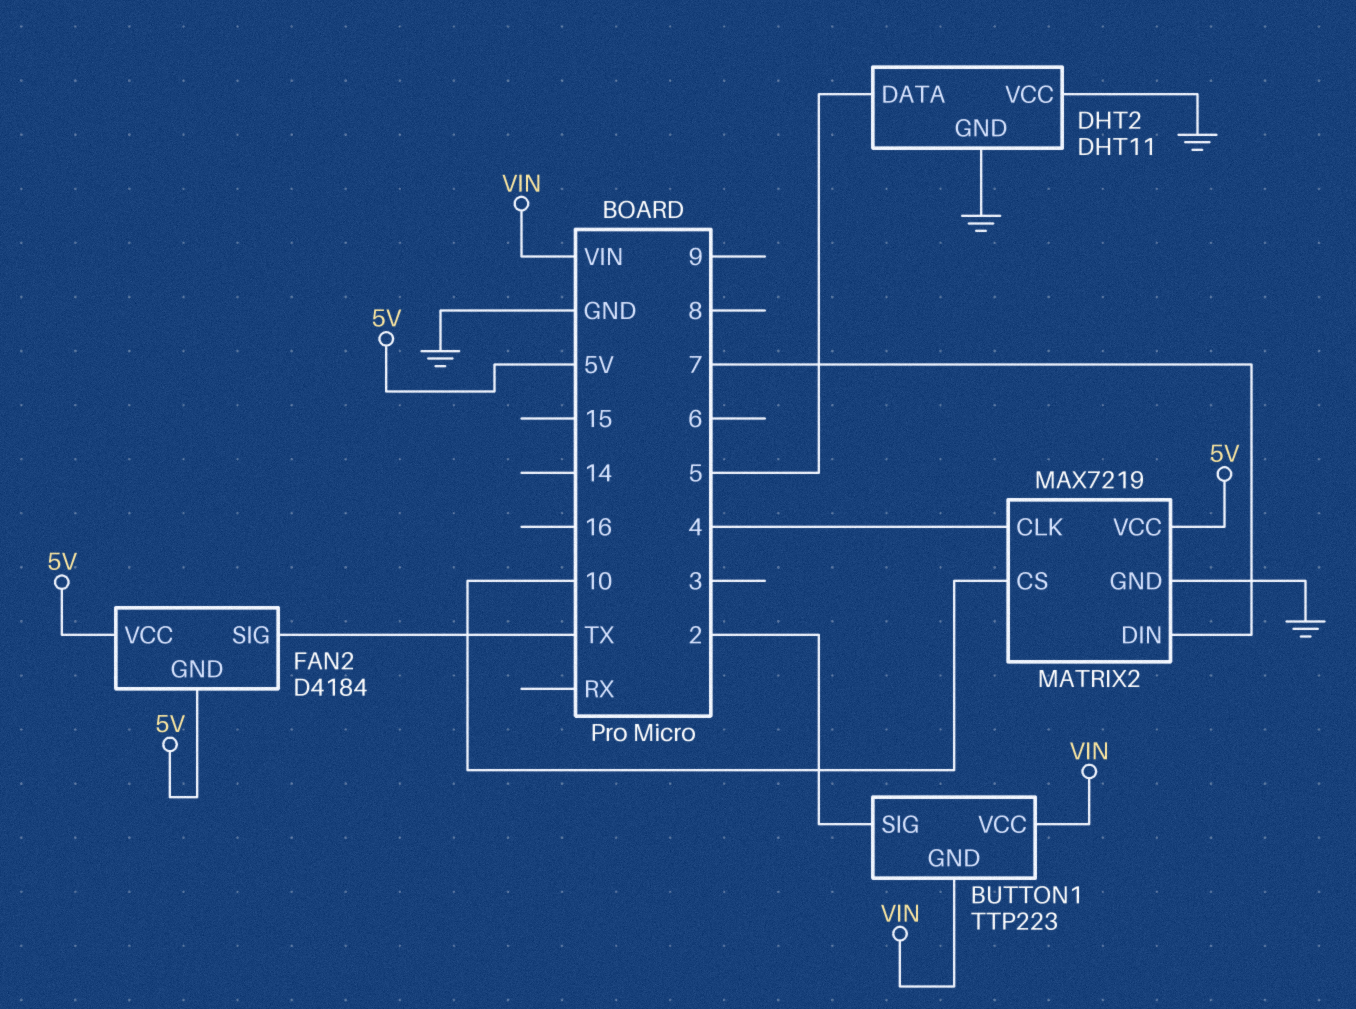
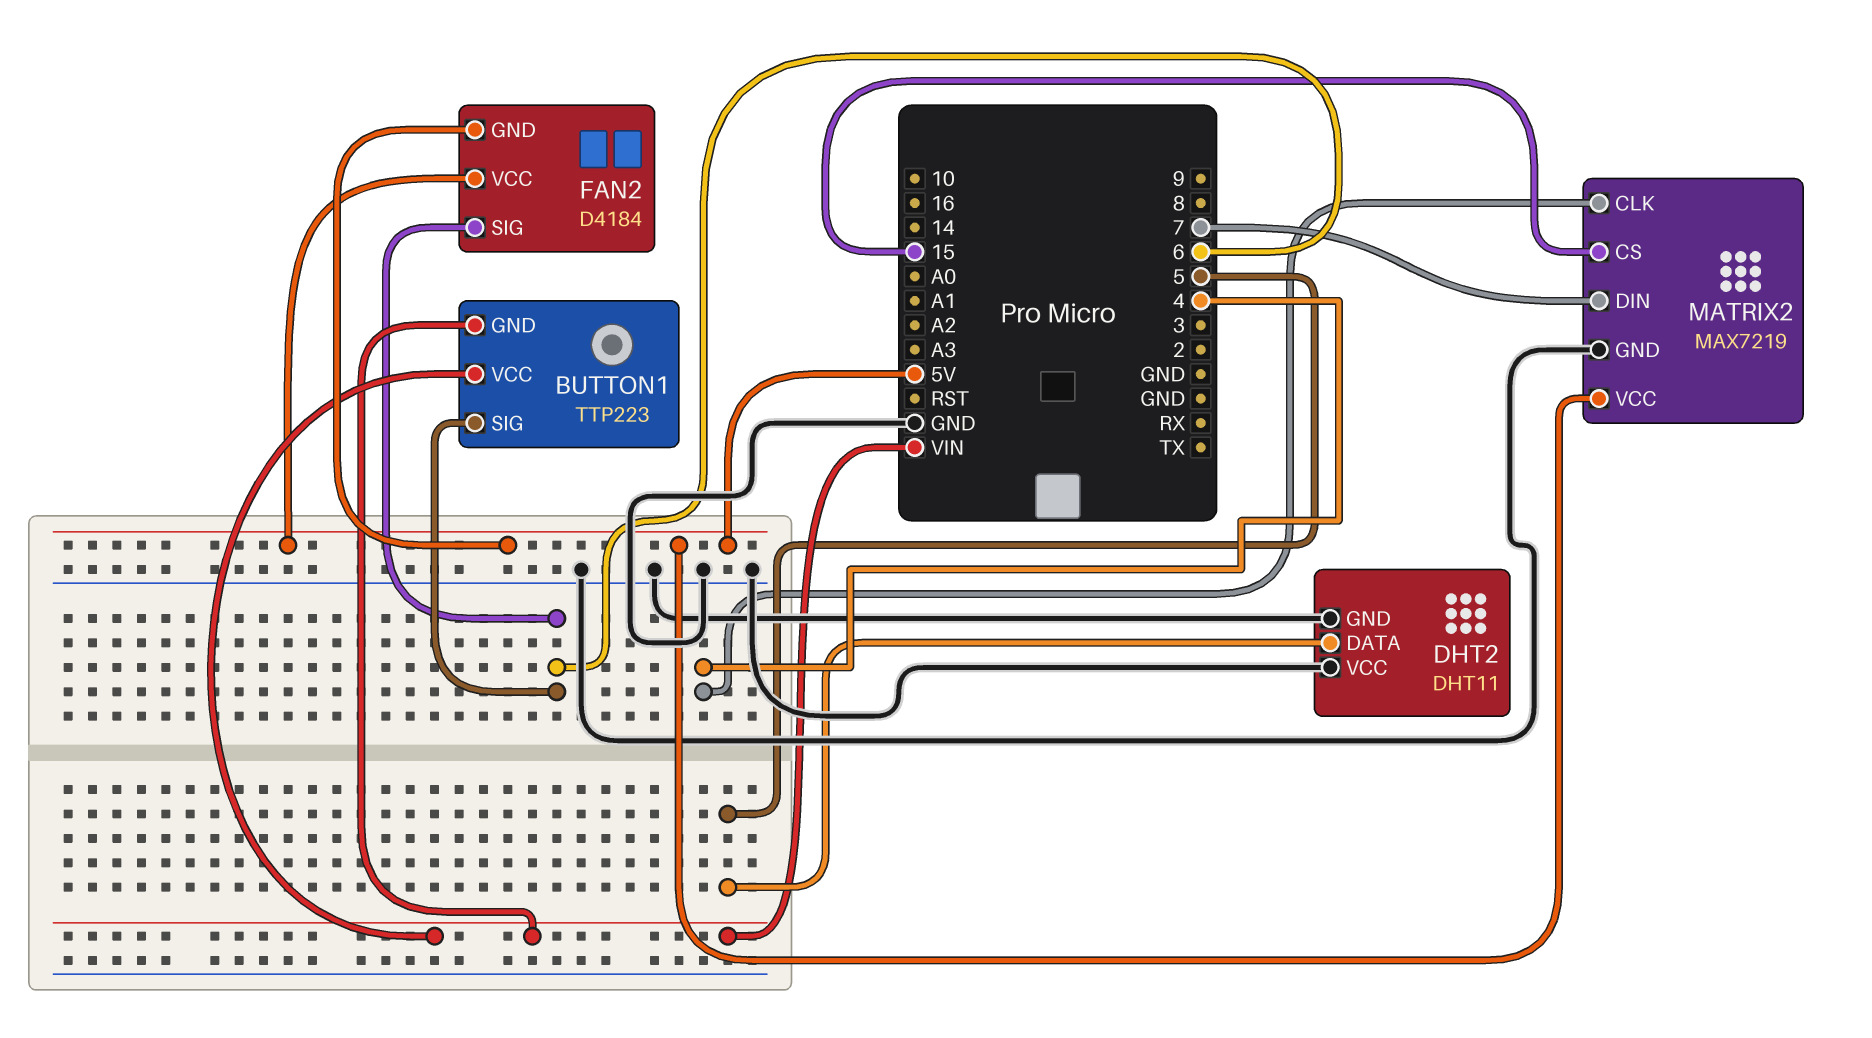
BUTTON1 pin SIG: 2 -> 6
FAN2 pin SIG: TX -> 6
MATRIX2 pin CS: 10 -> 15

